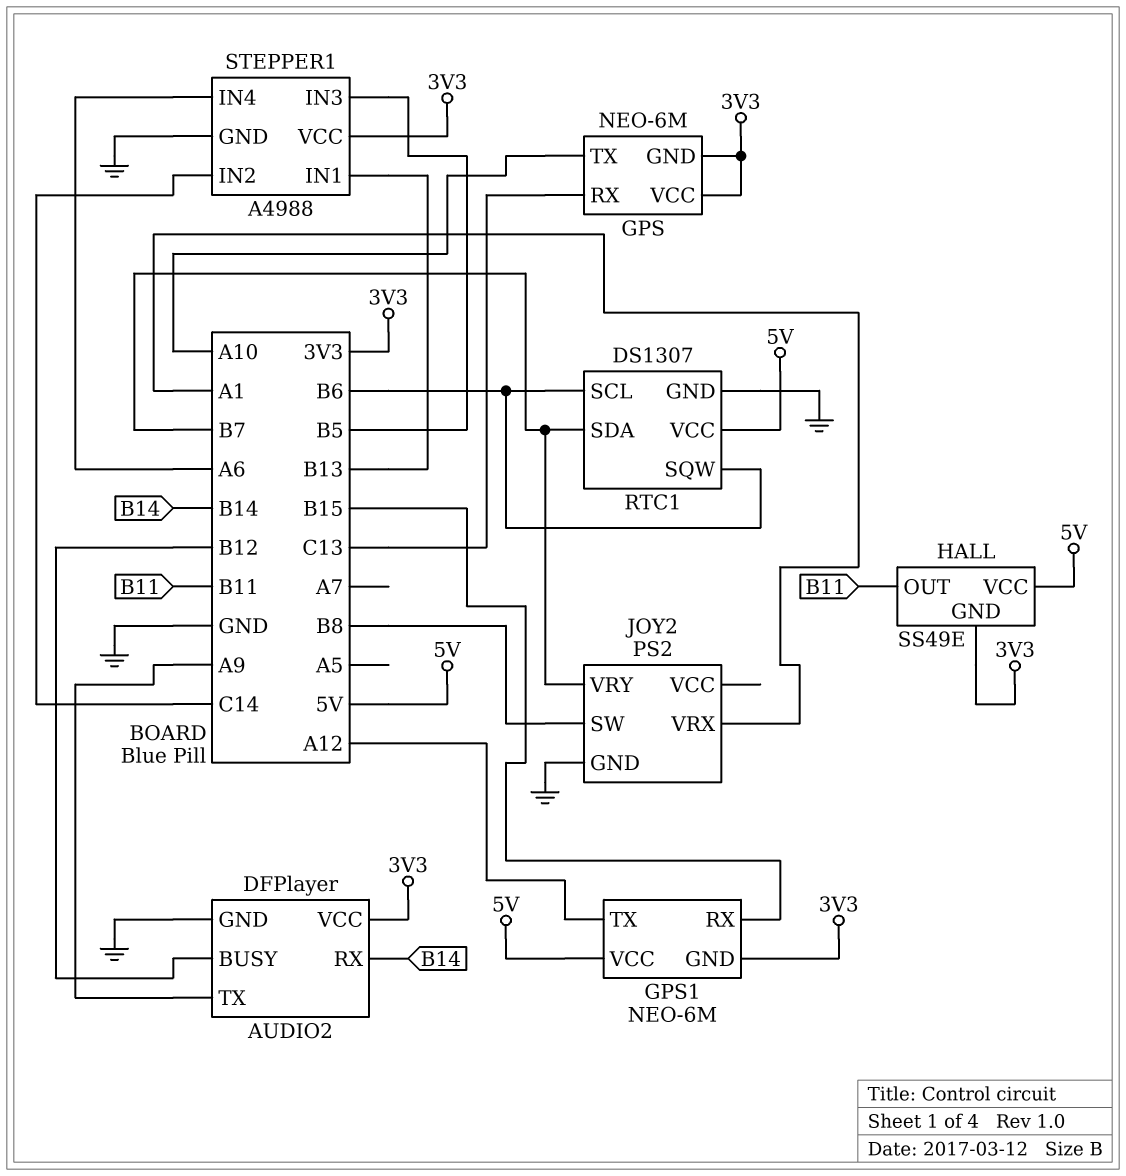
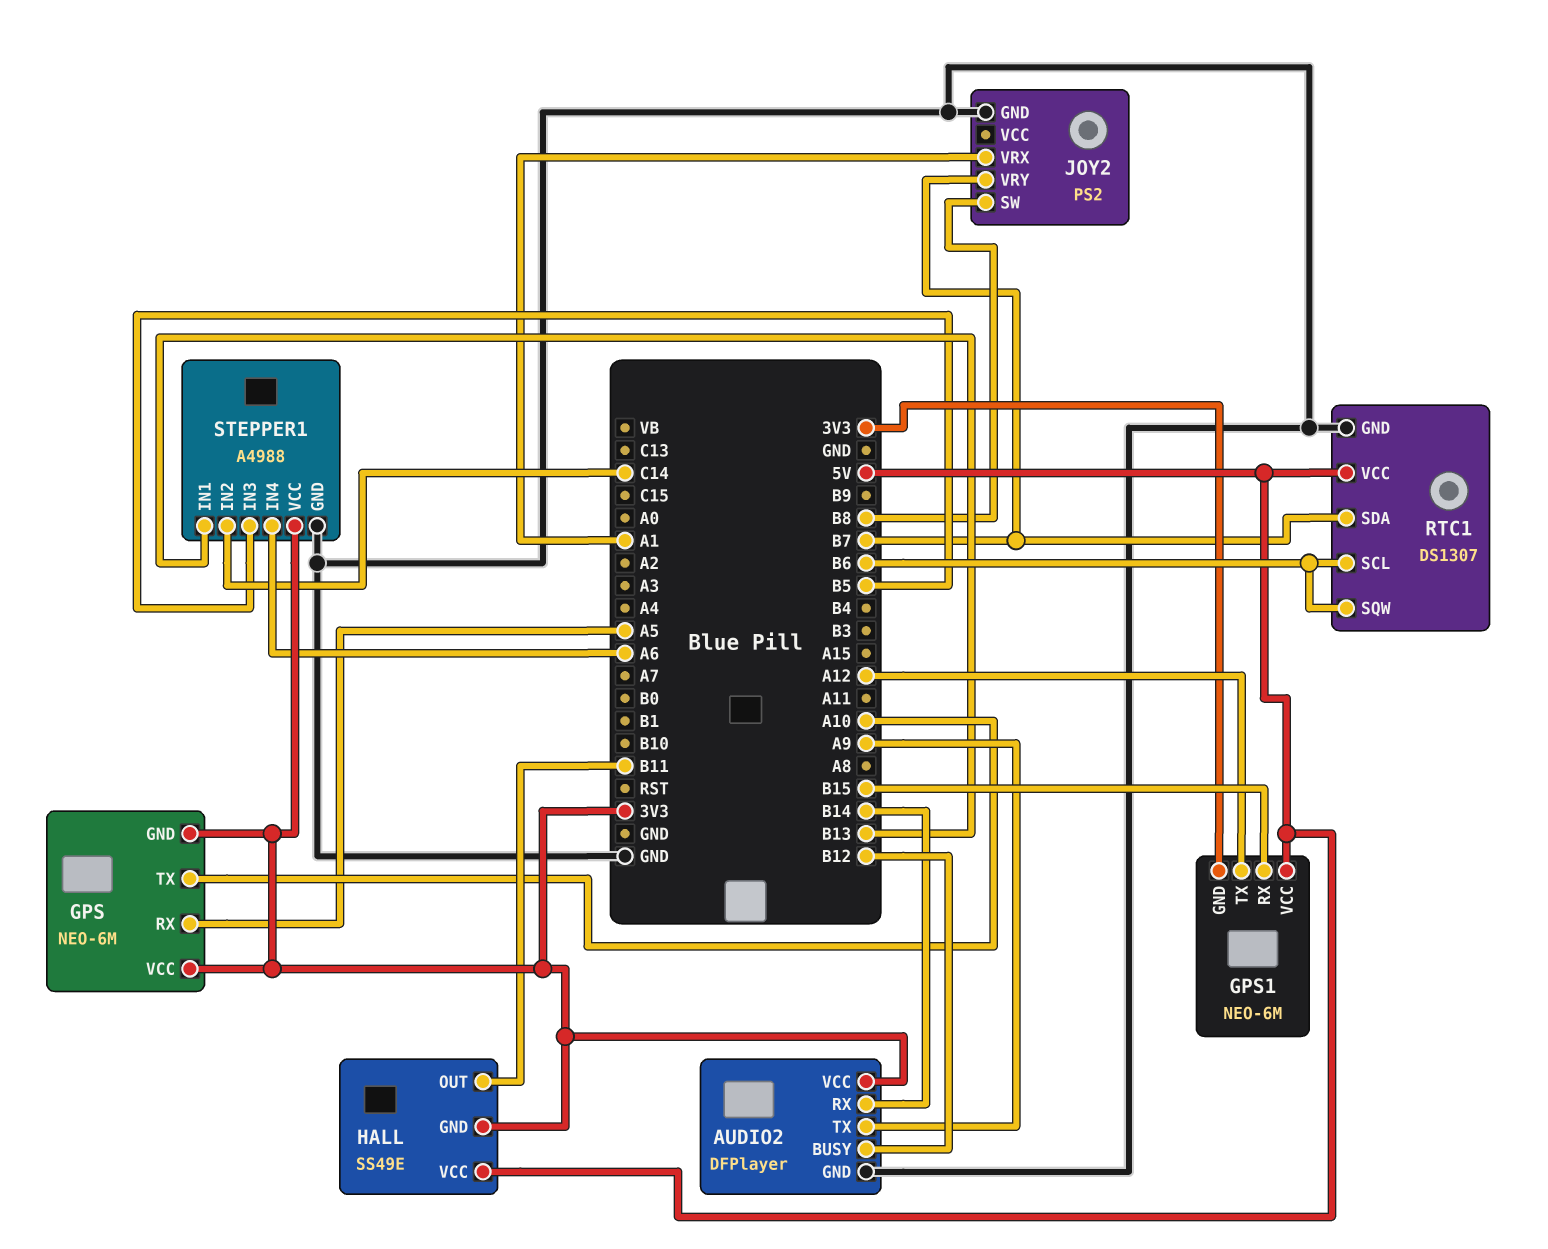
GPS pin RX: C13 -> A5

